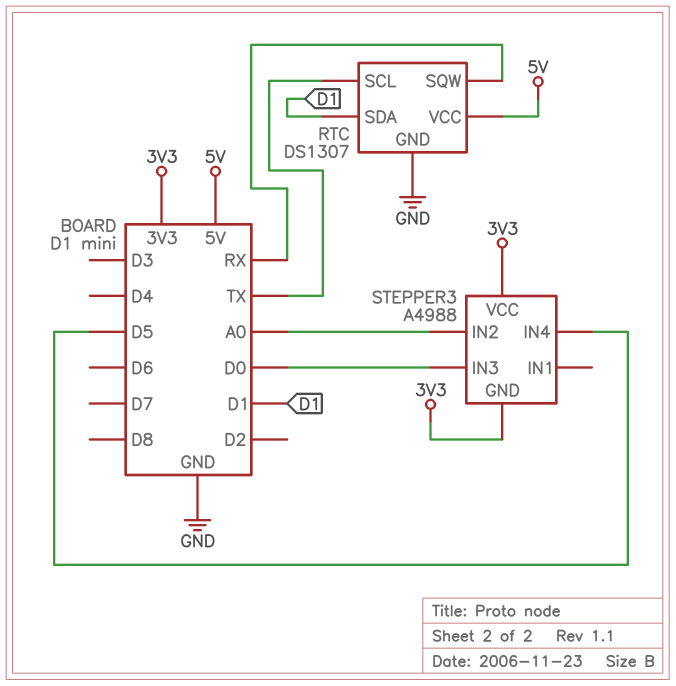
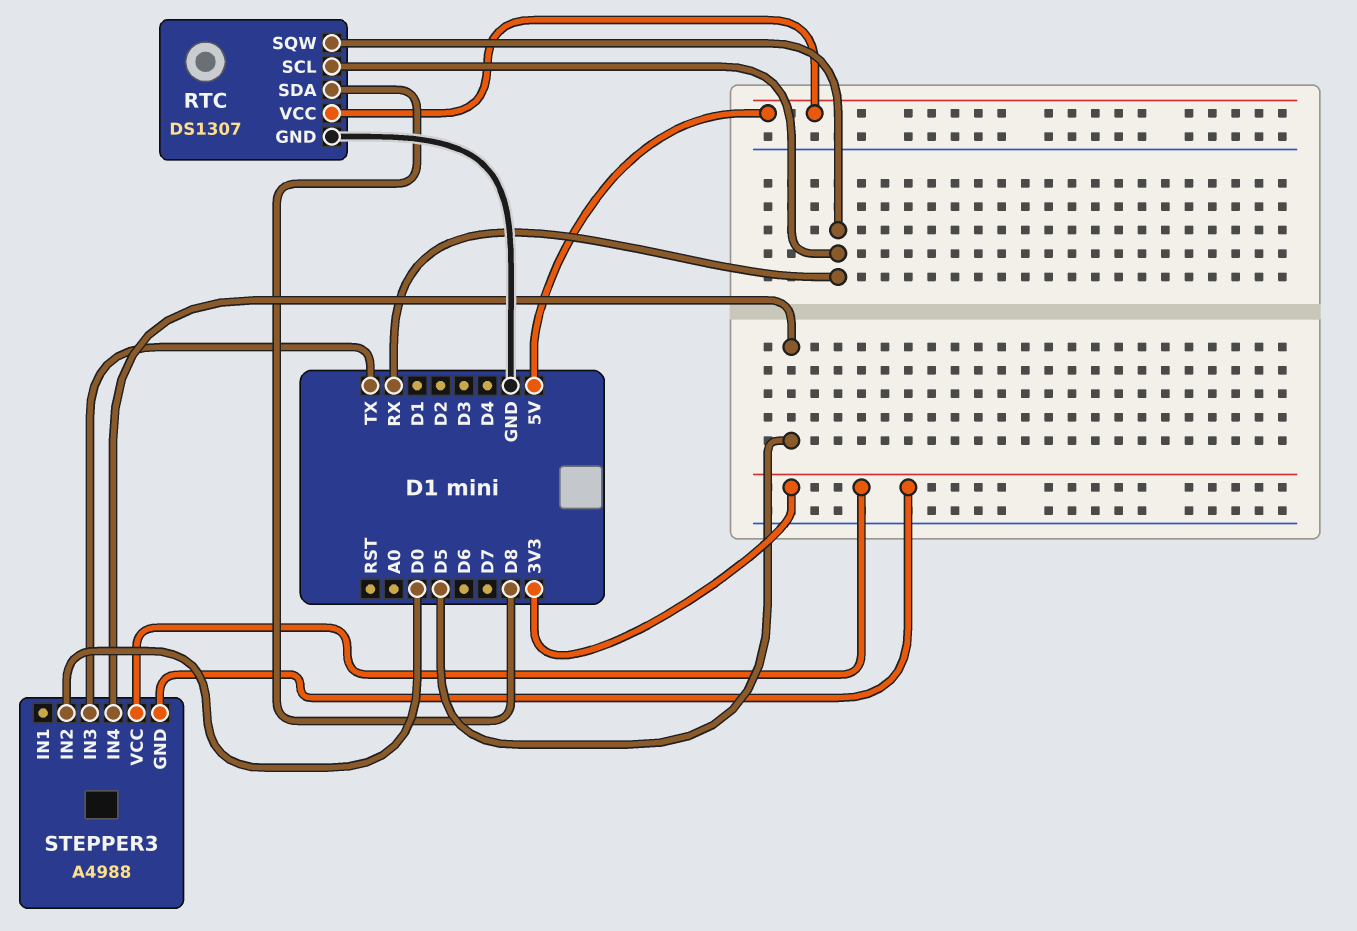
RTC pin SCL: TX -> RX
RTC pin SDA: D1 -> D8
STEPPER3 pin IN2: A0 -> D0
STEPPER3 pin IN3: D0 -> TX

